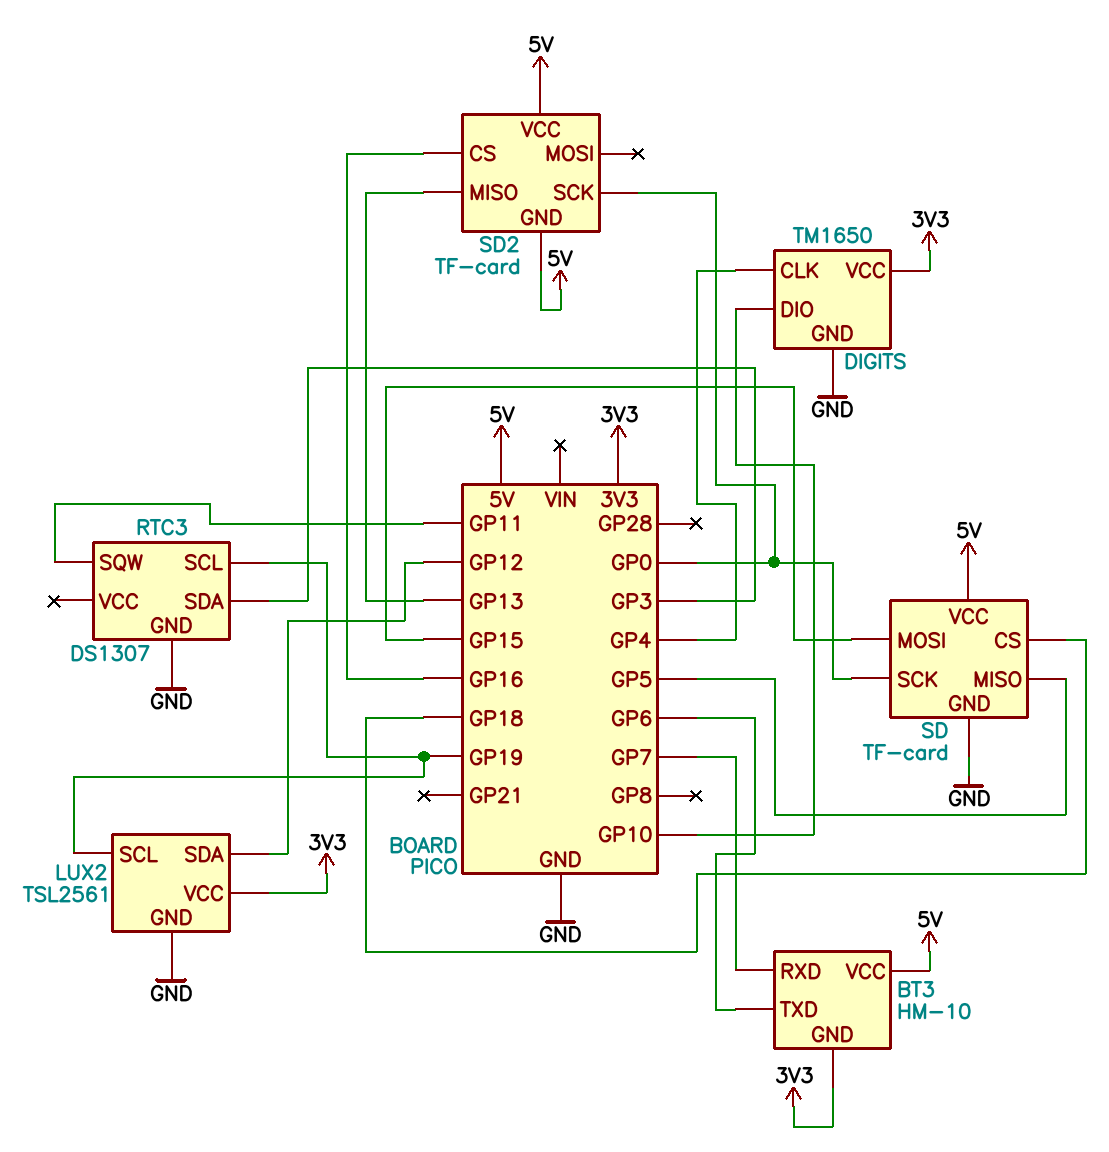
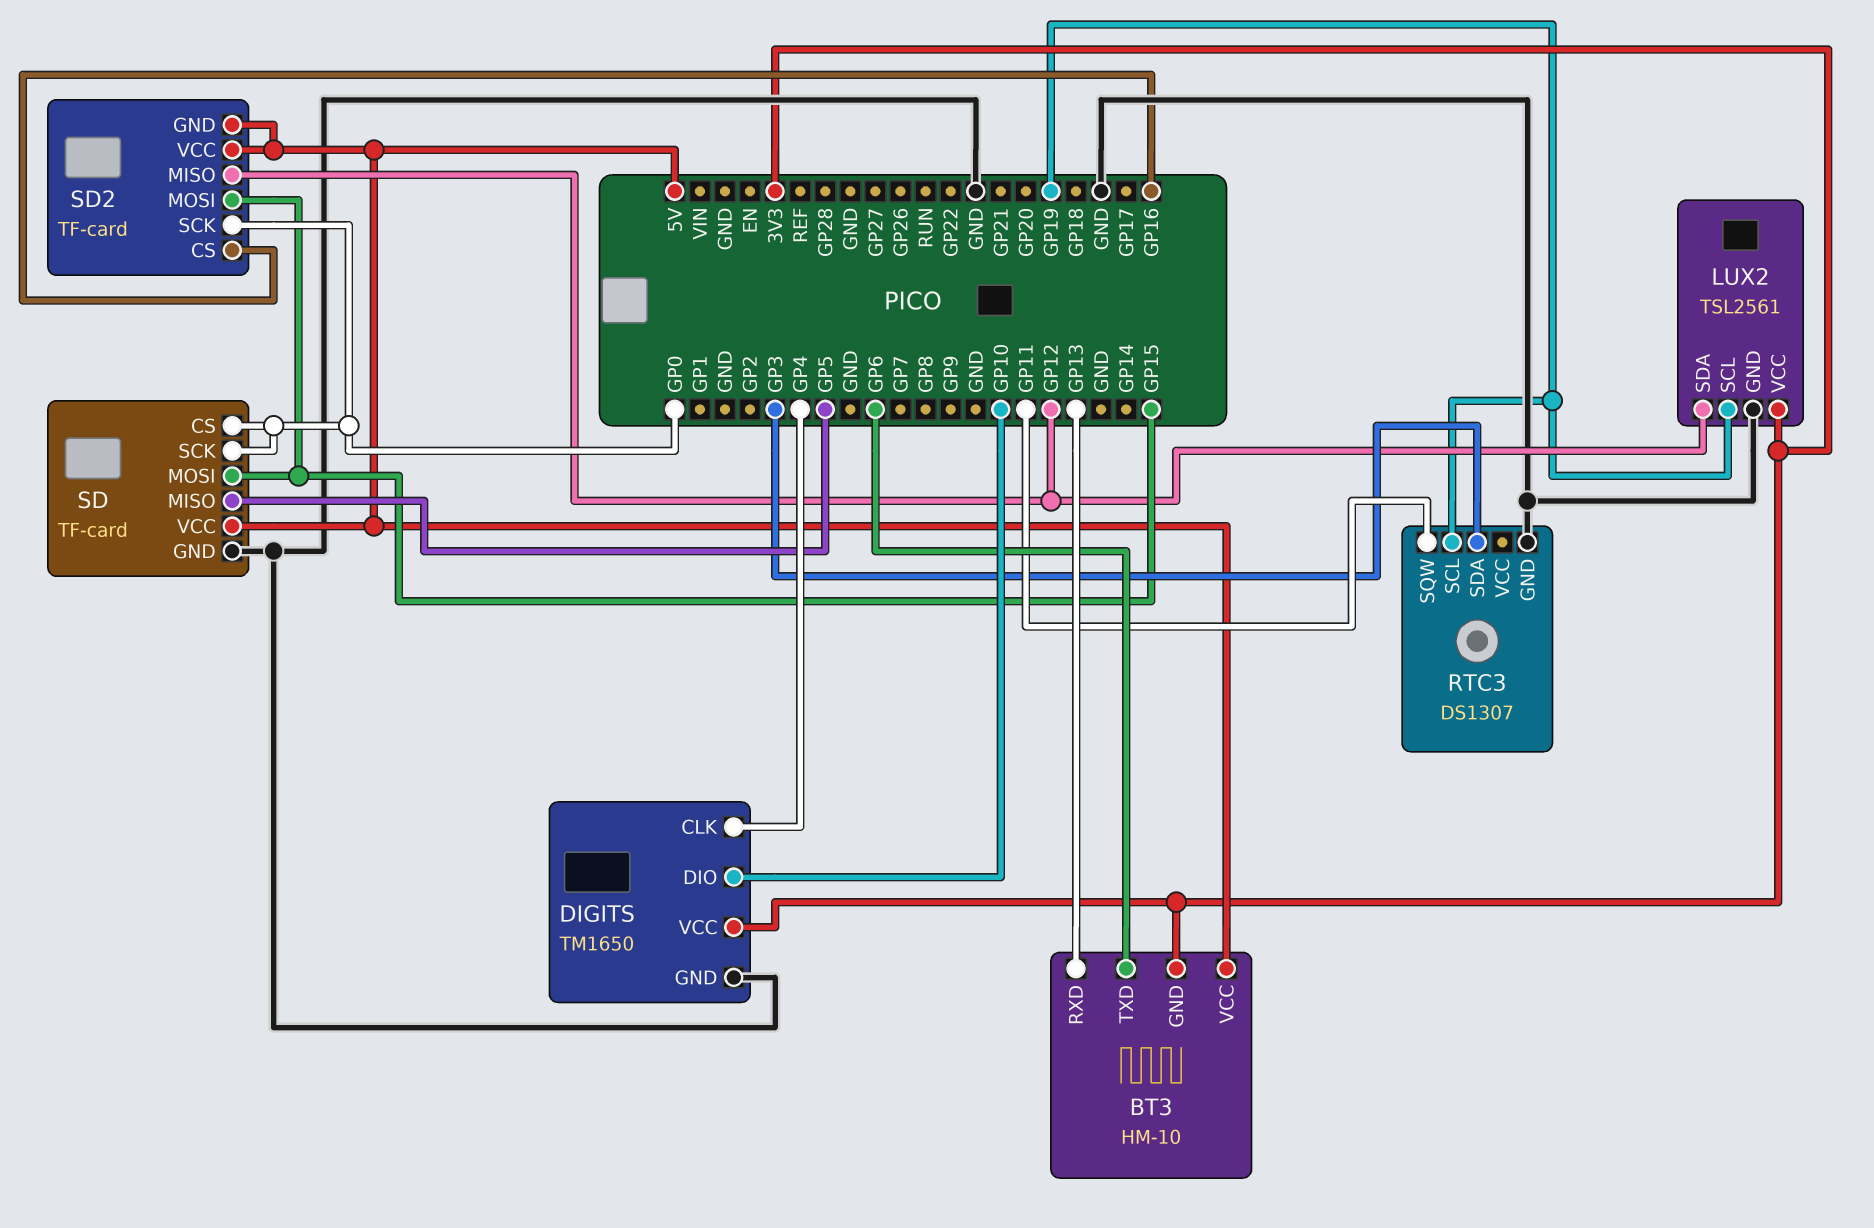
BT3 pin RXD: GP7 -> GP13
SD pin CS: GP18 -> GP0
SD2 pin MISO: GP13 -> GP12
SD2 pin MOSI: none -> GP15

